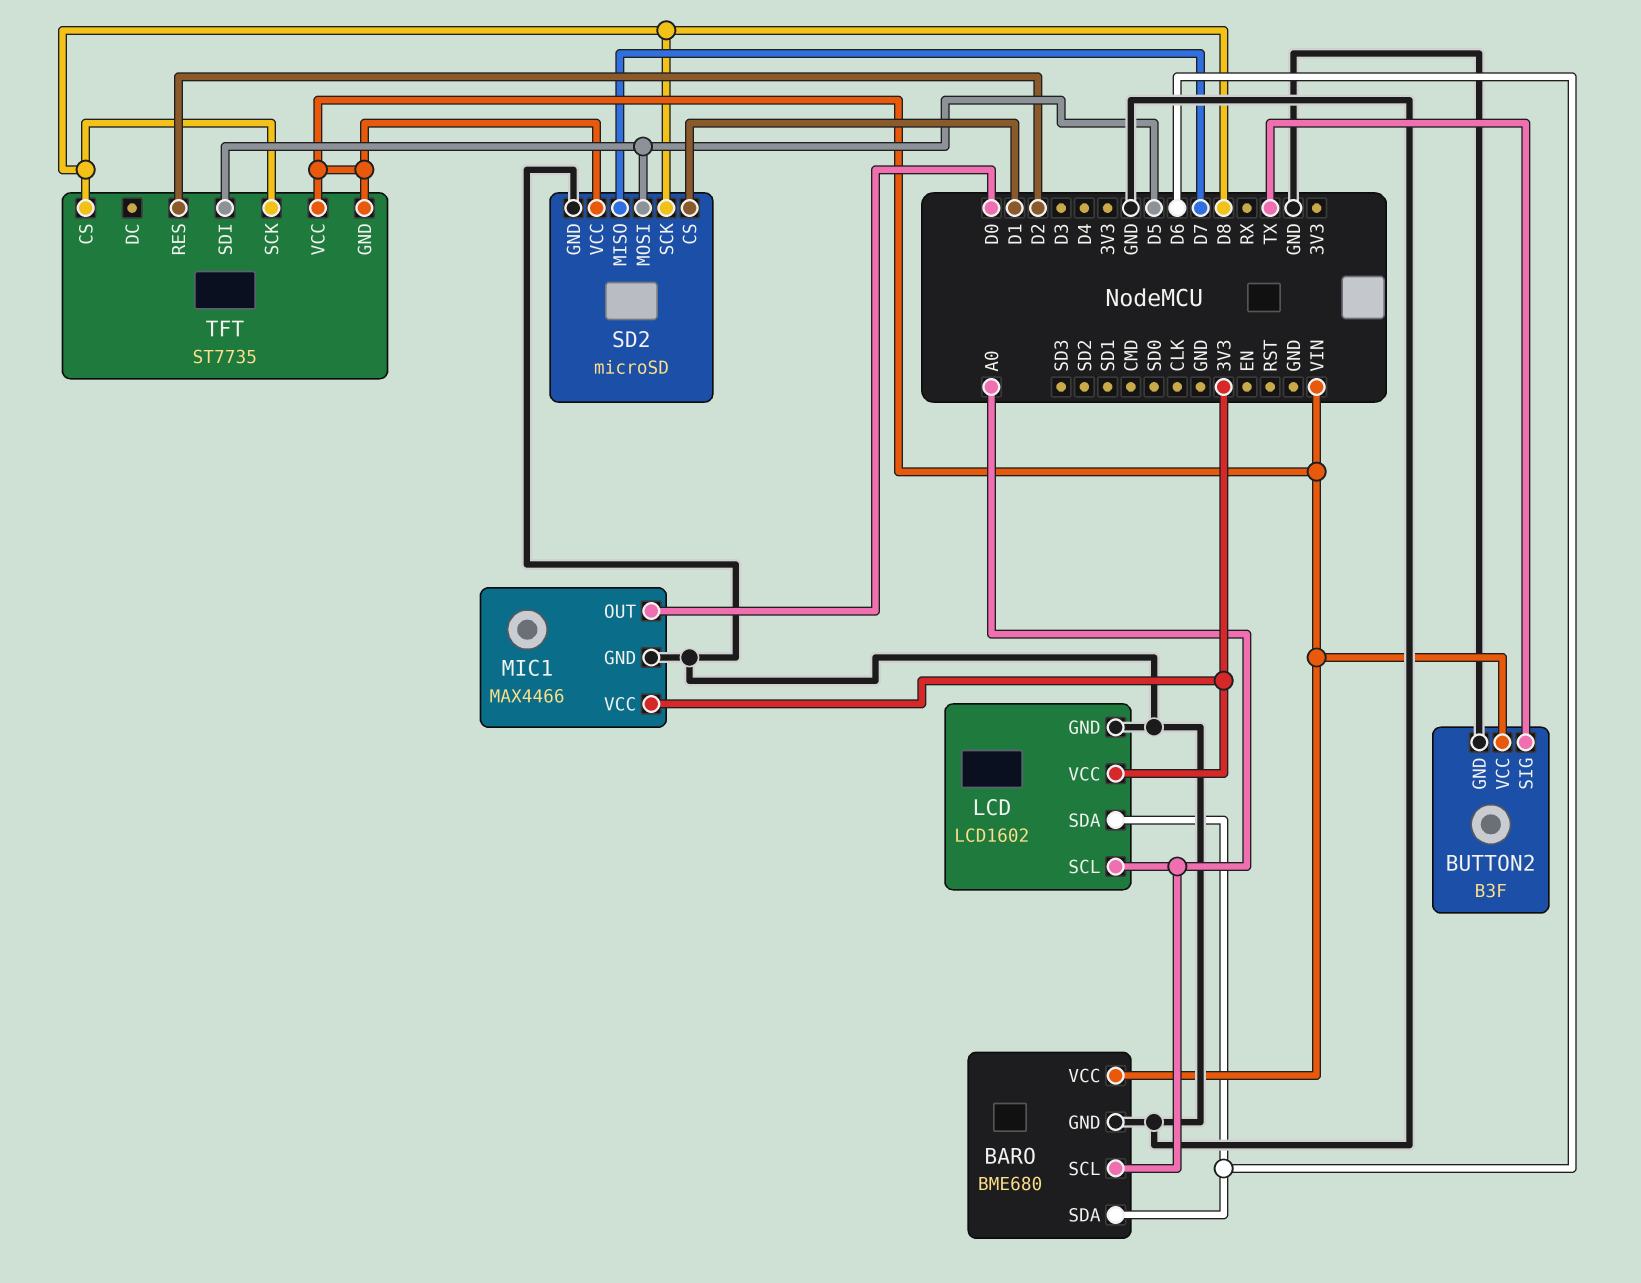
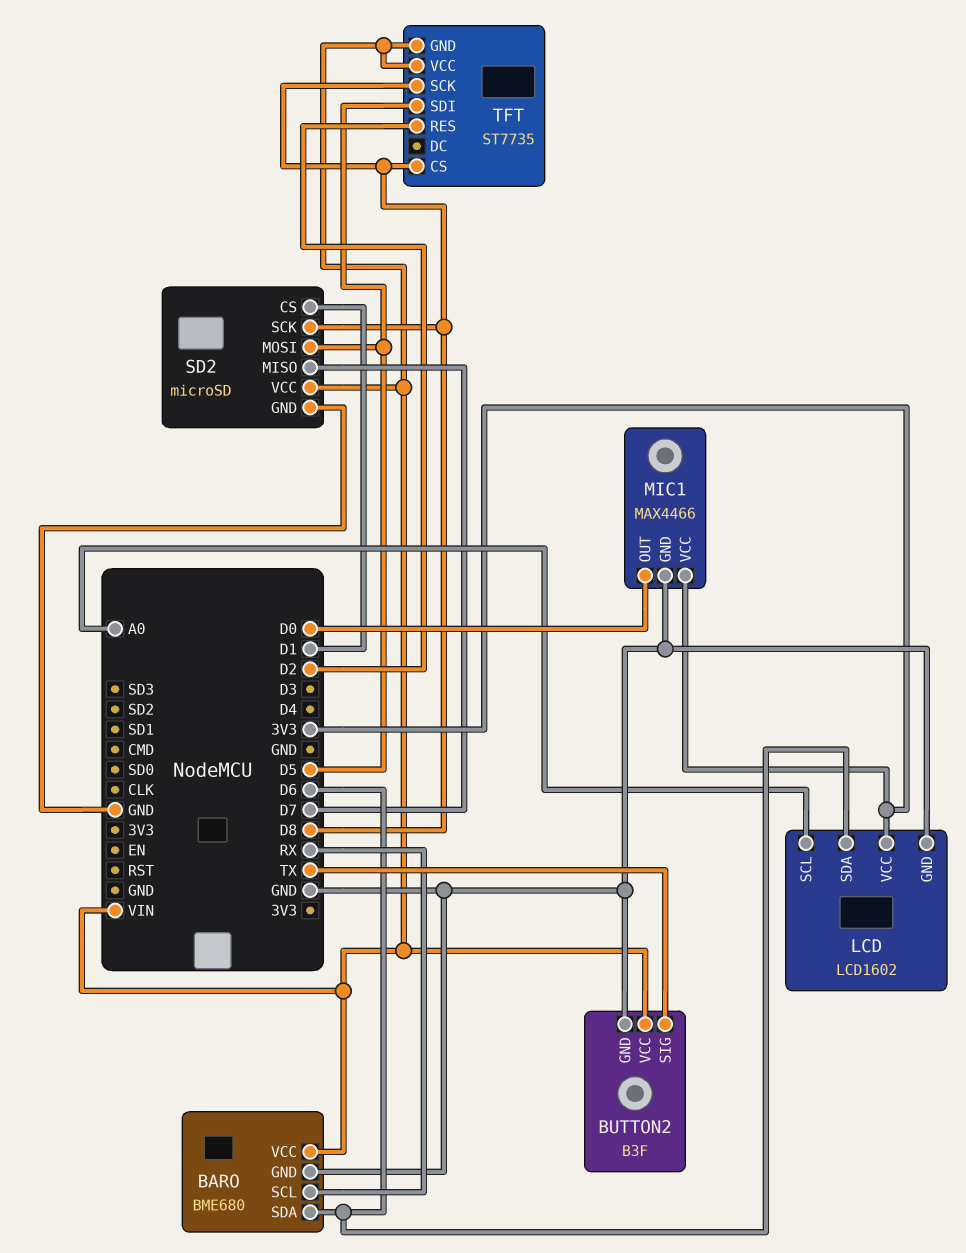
BARO pin SCL: A0 -> RX

